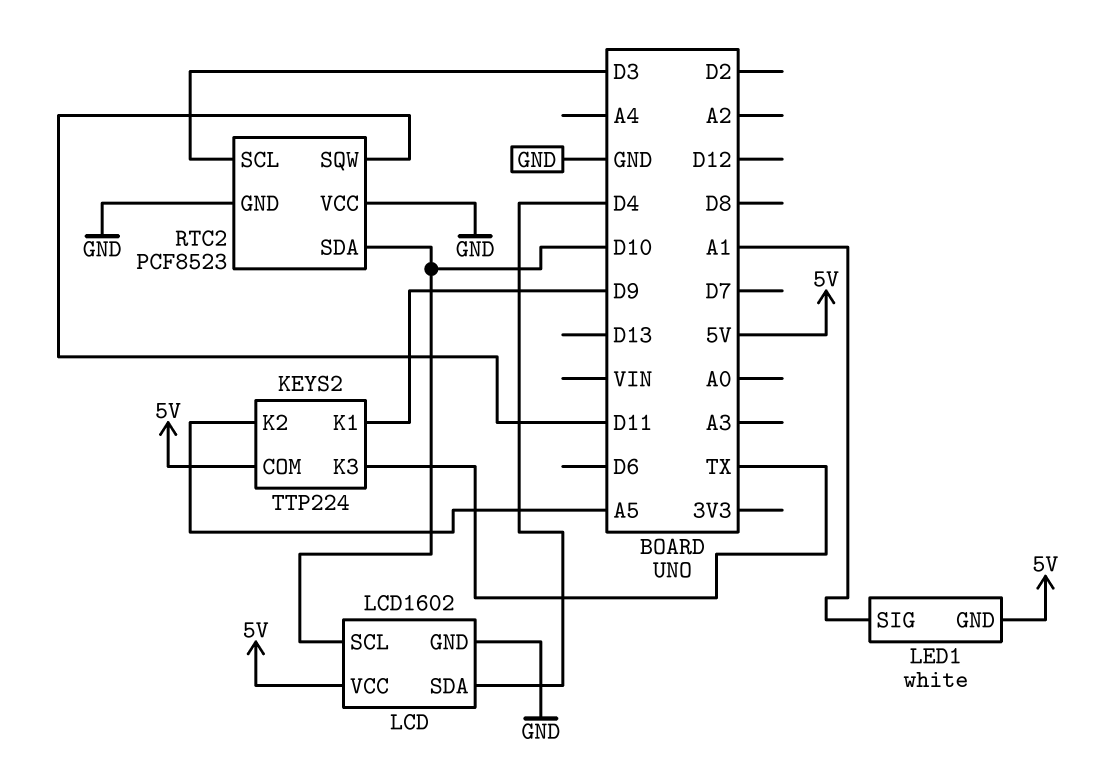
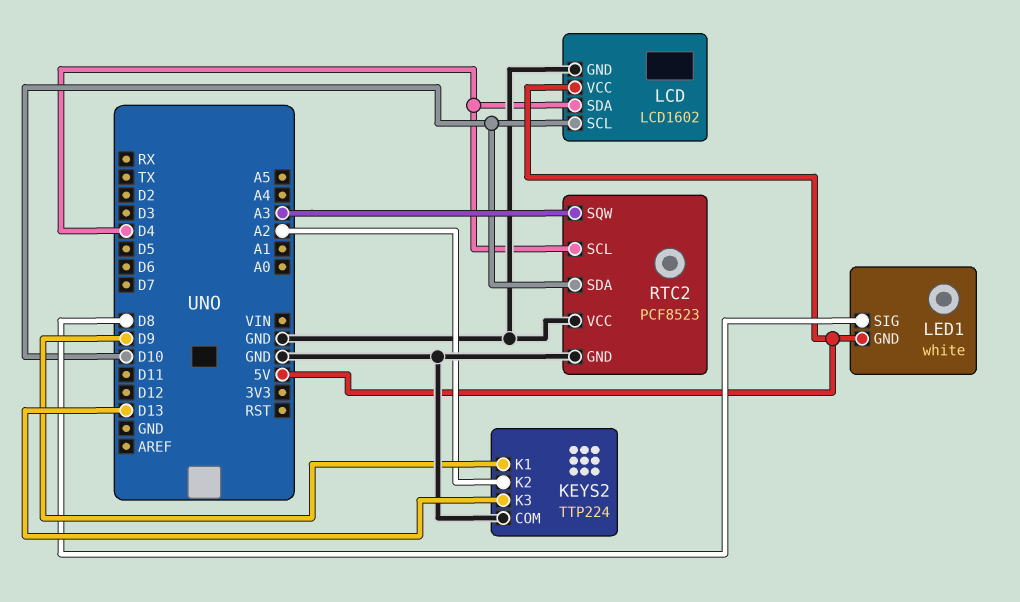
KEYS2 pin COM: 5V -> GND
KEYS2 pin K2: A5 -> A2
KEYS2 pin K3: TX -> D13
LED1 pin SIG: A1 -> D8
RTC2 pin SCL: D3 -> D4
RTC2 pin SQW: D11 -> A3

